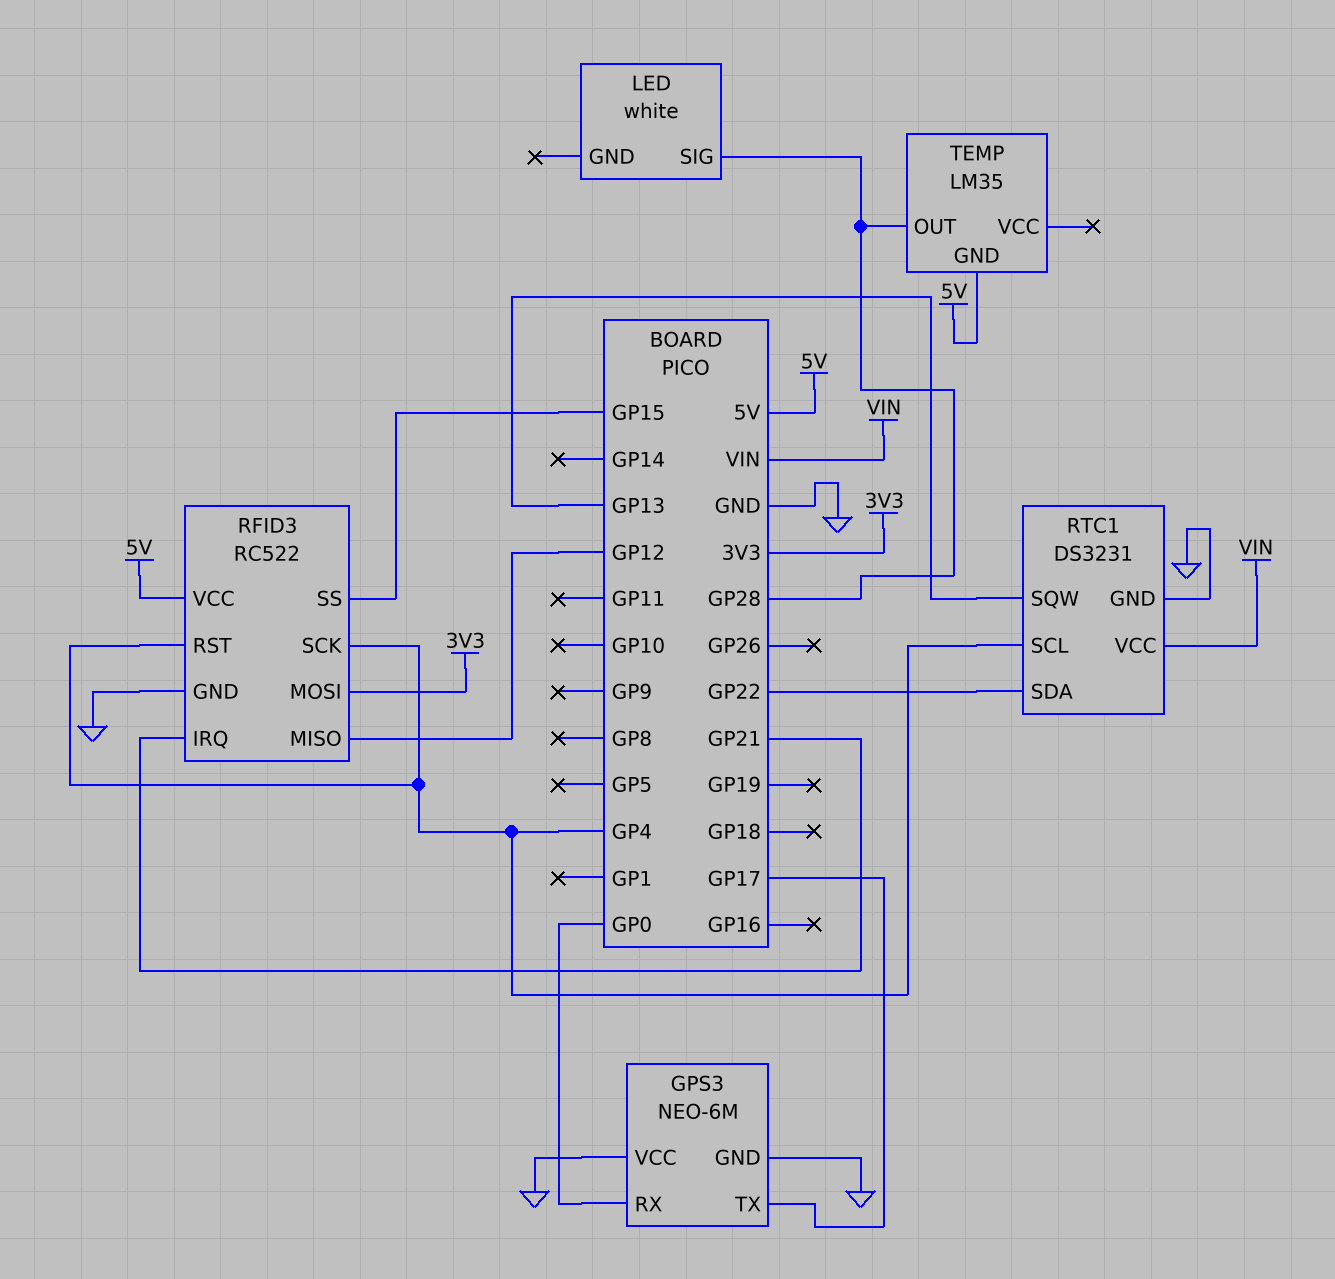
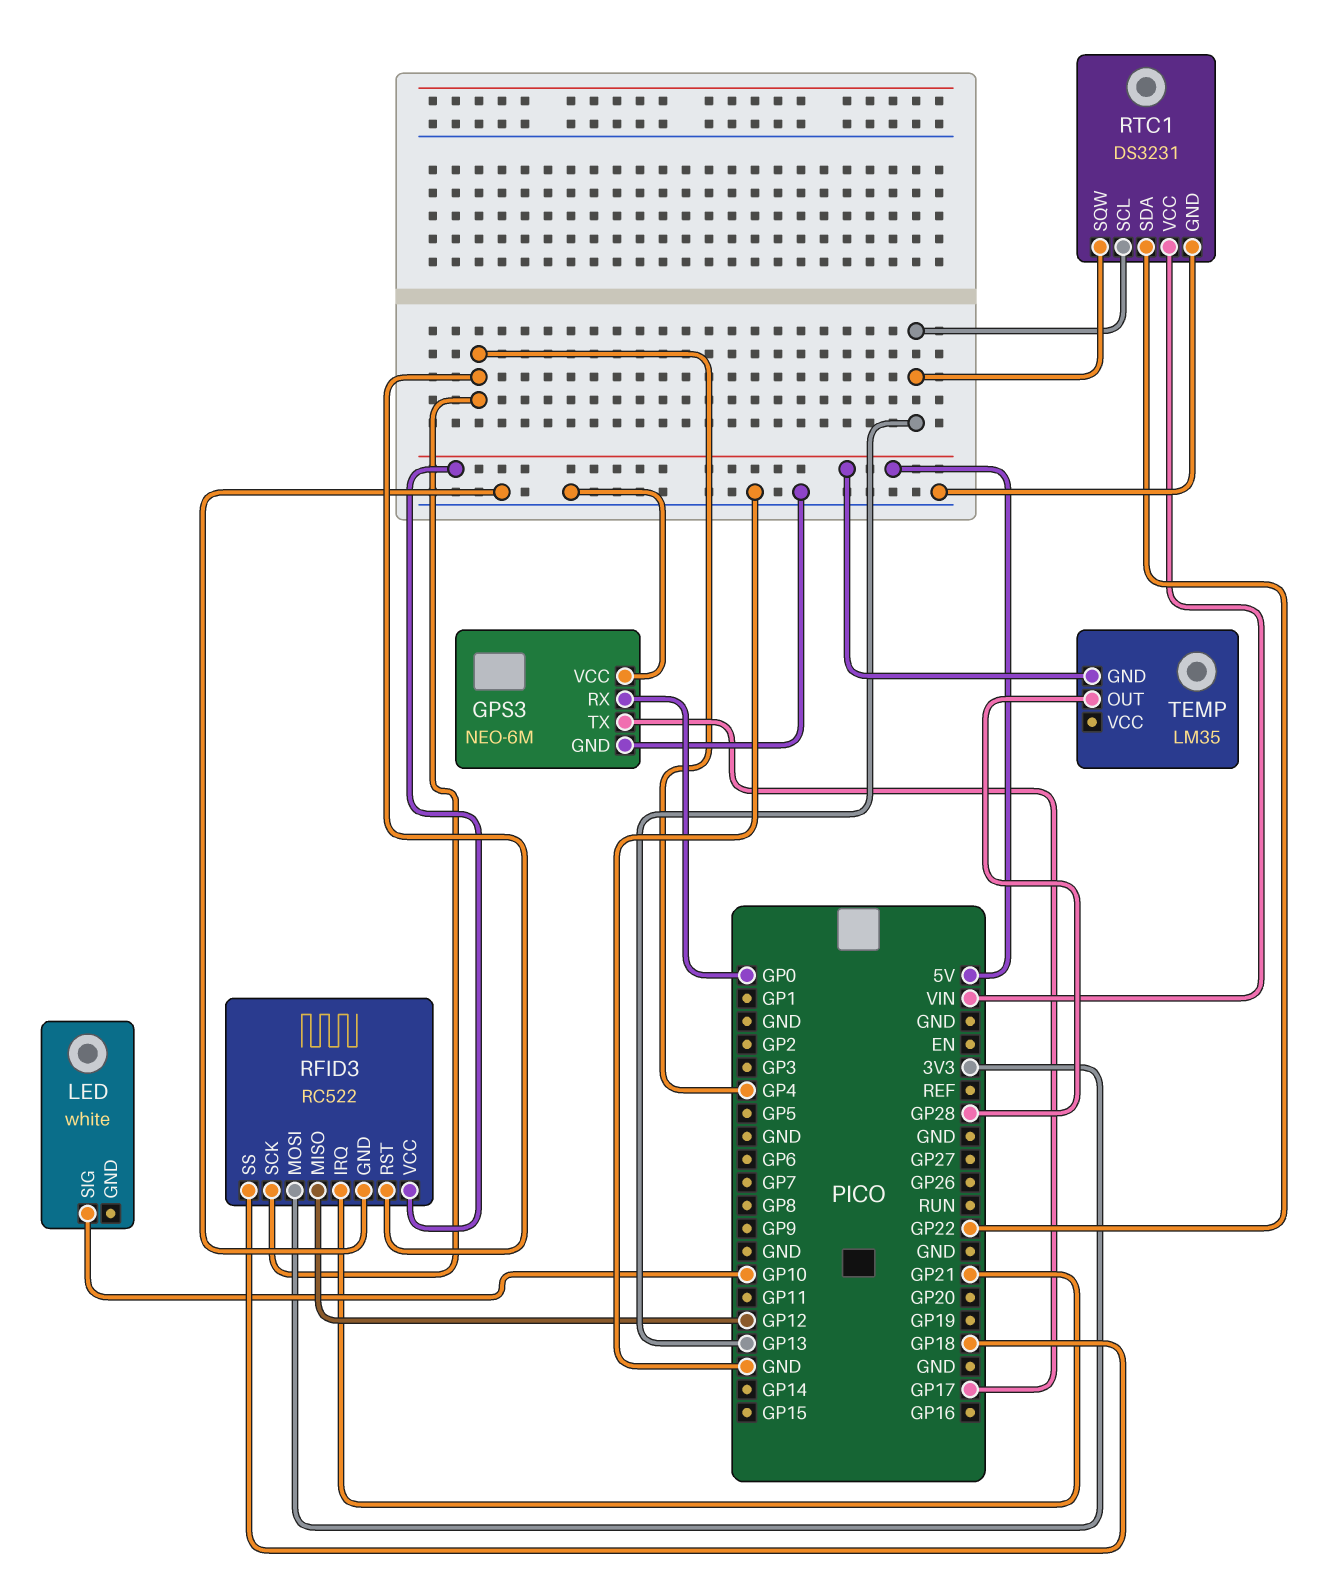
LED pin SIG: GP28 -> GP10
RFID3 pin SS: GP15 -> GP18
RTC1 pin SCL: GP4 -> GP13

